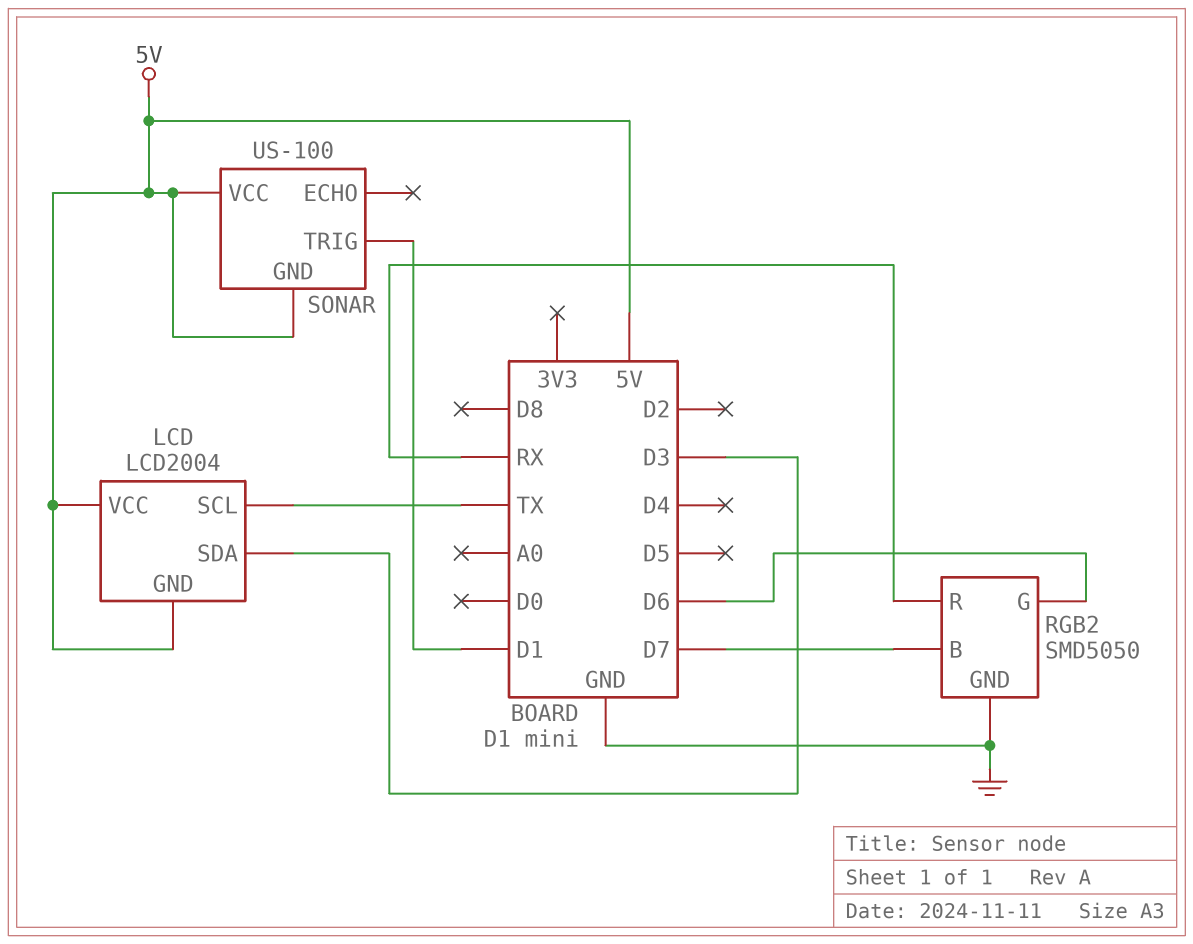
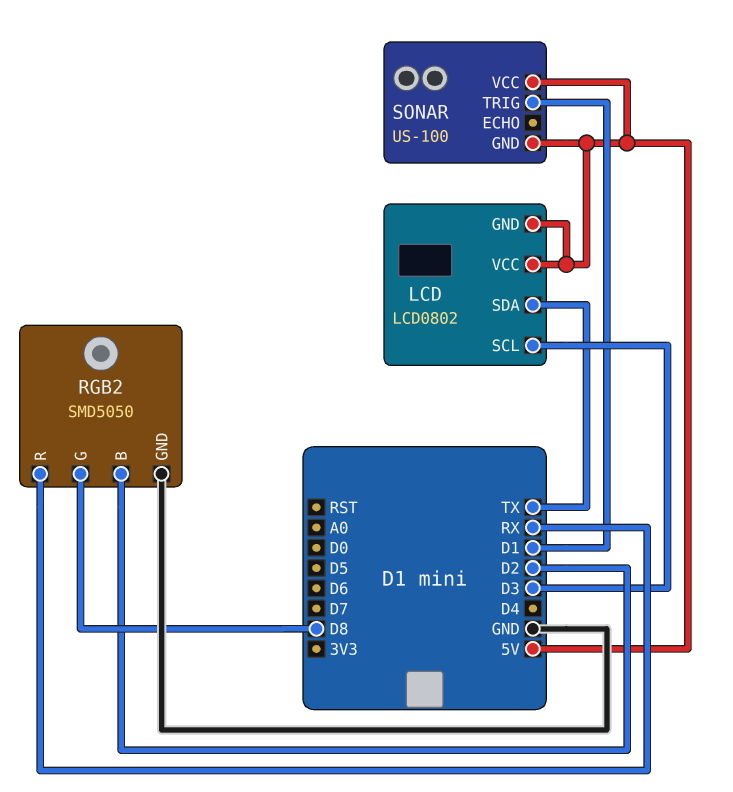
LCD: LCD2004 -> LCD0802
LCD pin SCL: TX -> D3
LCD pin SDA: D3 -> TX
RGB2 pin B: D7 -> D2
RGB2 pin G: D6 -> D8

